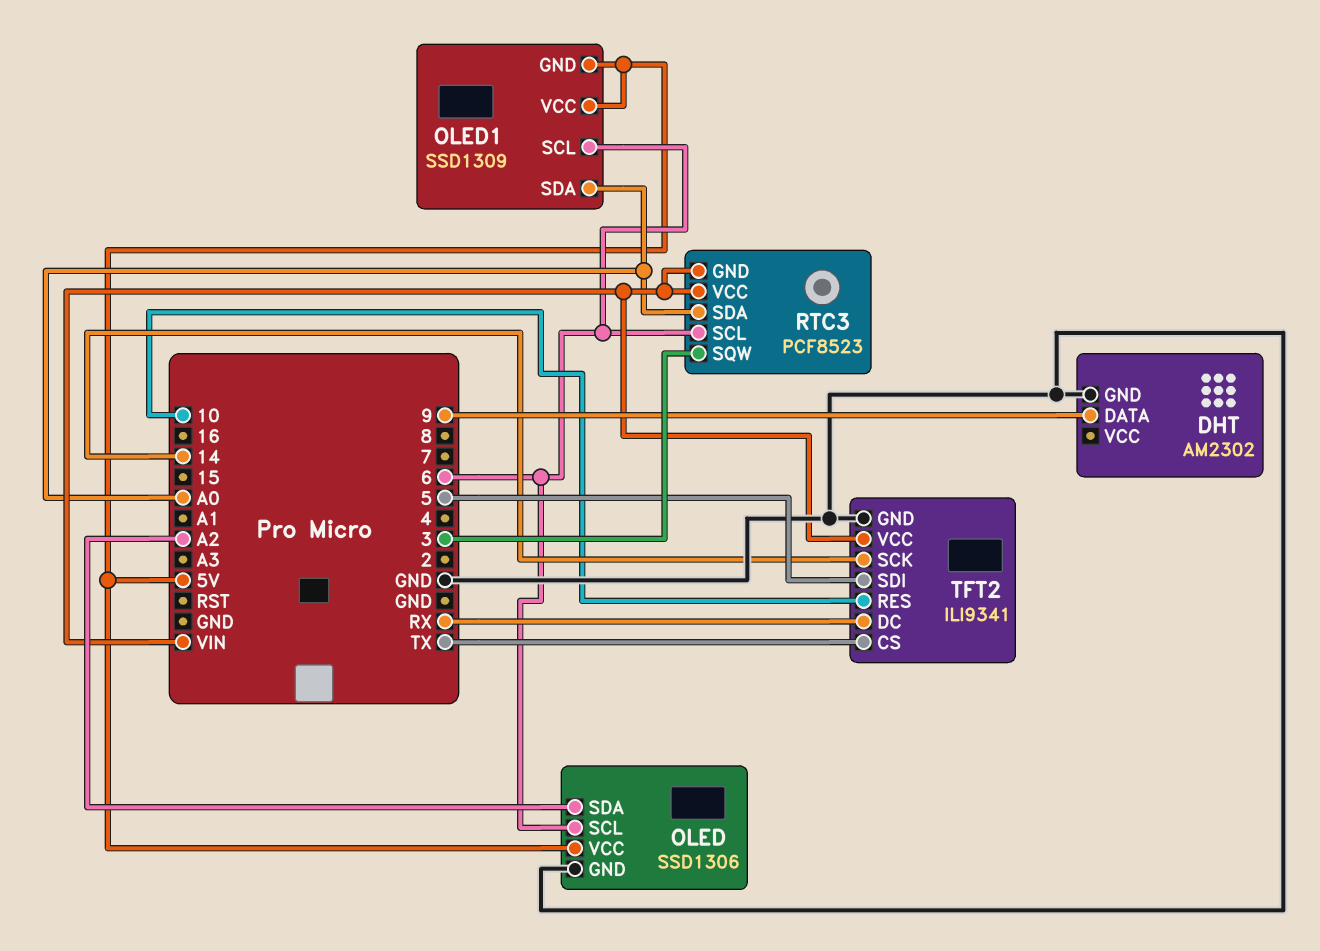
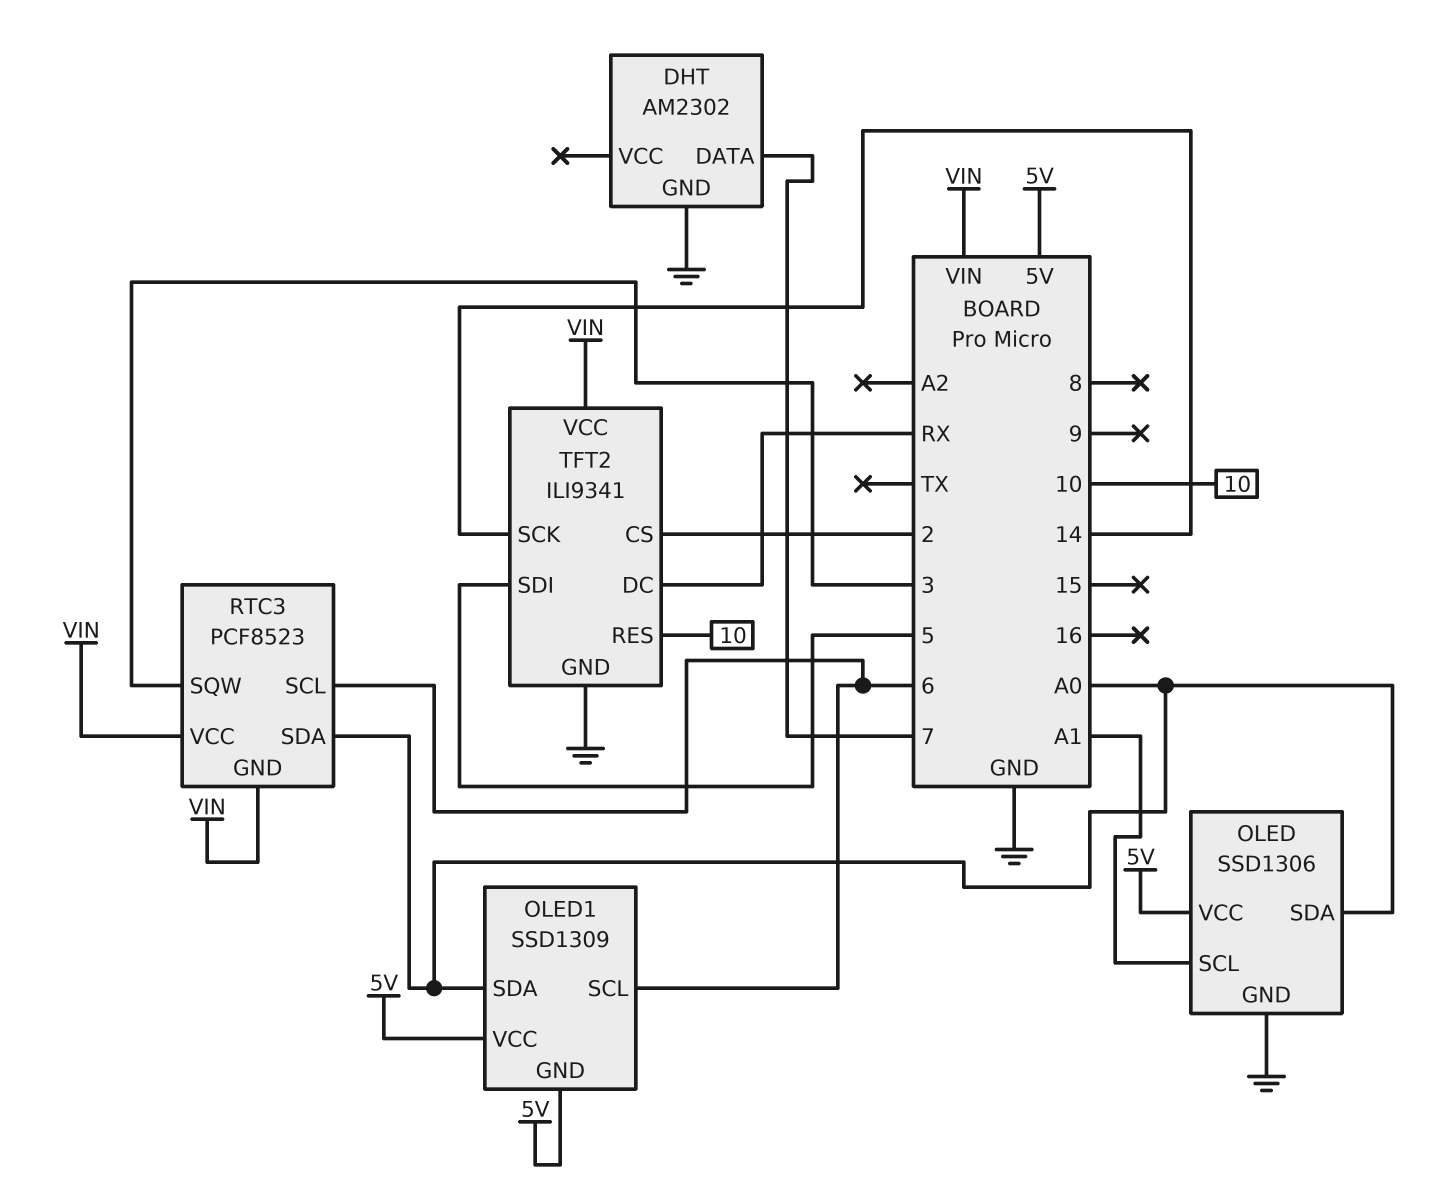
DHT pin DATA: 9 -> 7
OLED pin SCL: 6 -> A1
OLED pin SDA: A2 -> A0
TFT2 pin CS: TX -> 2

